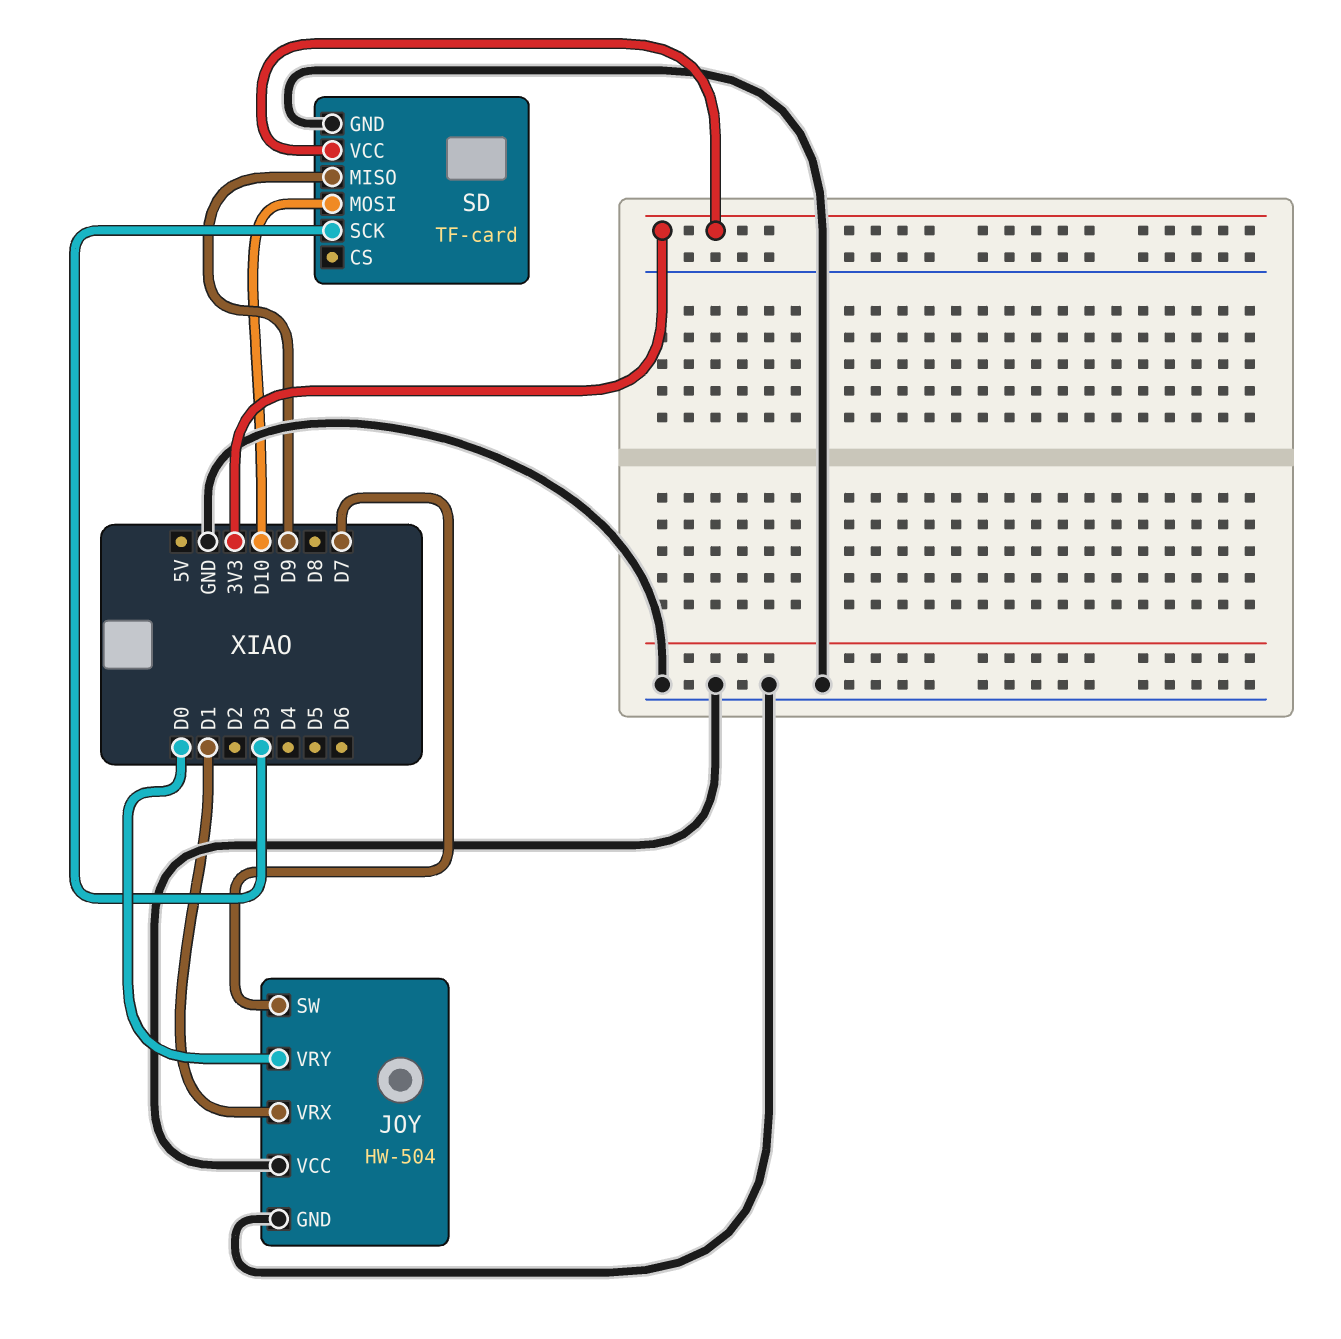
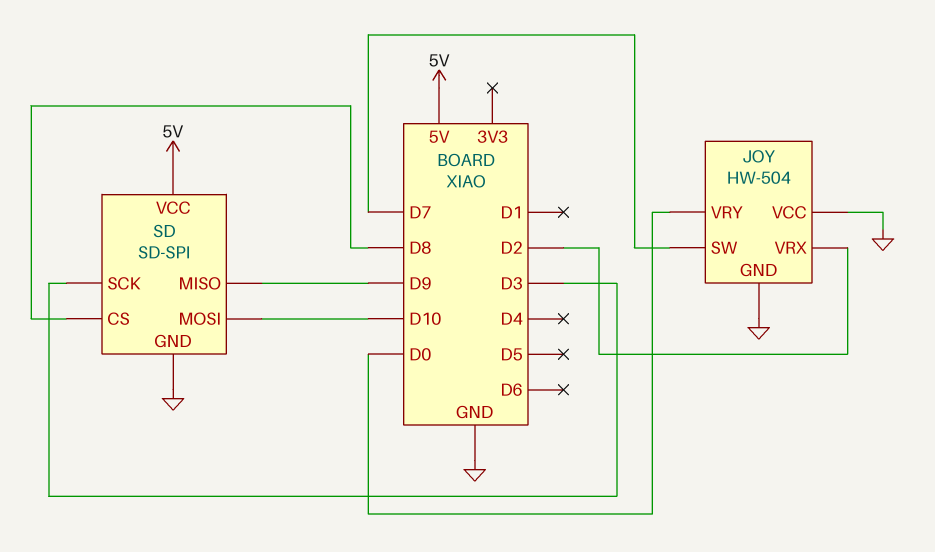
JOY pin VRX: D1 -> D2
SD: TF-card -> SD-SPI
SD pin CS: none -> D8
SD pin VCC: 3V3 -> 5V

